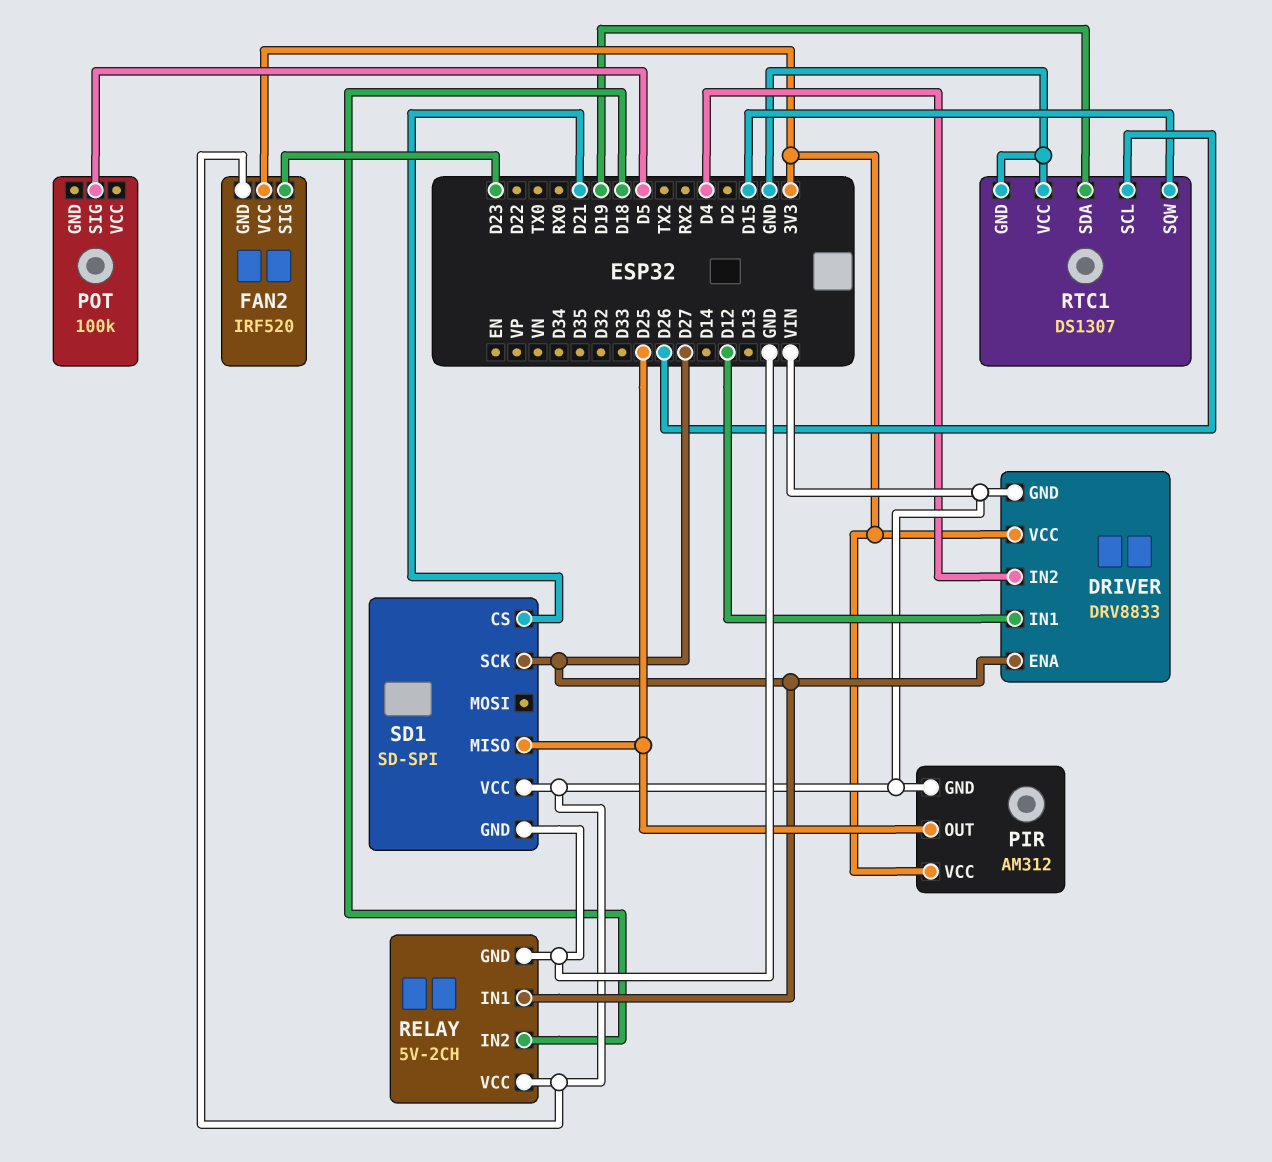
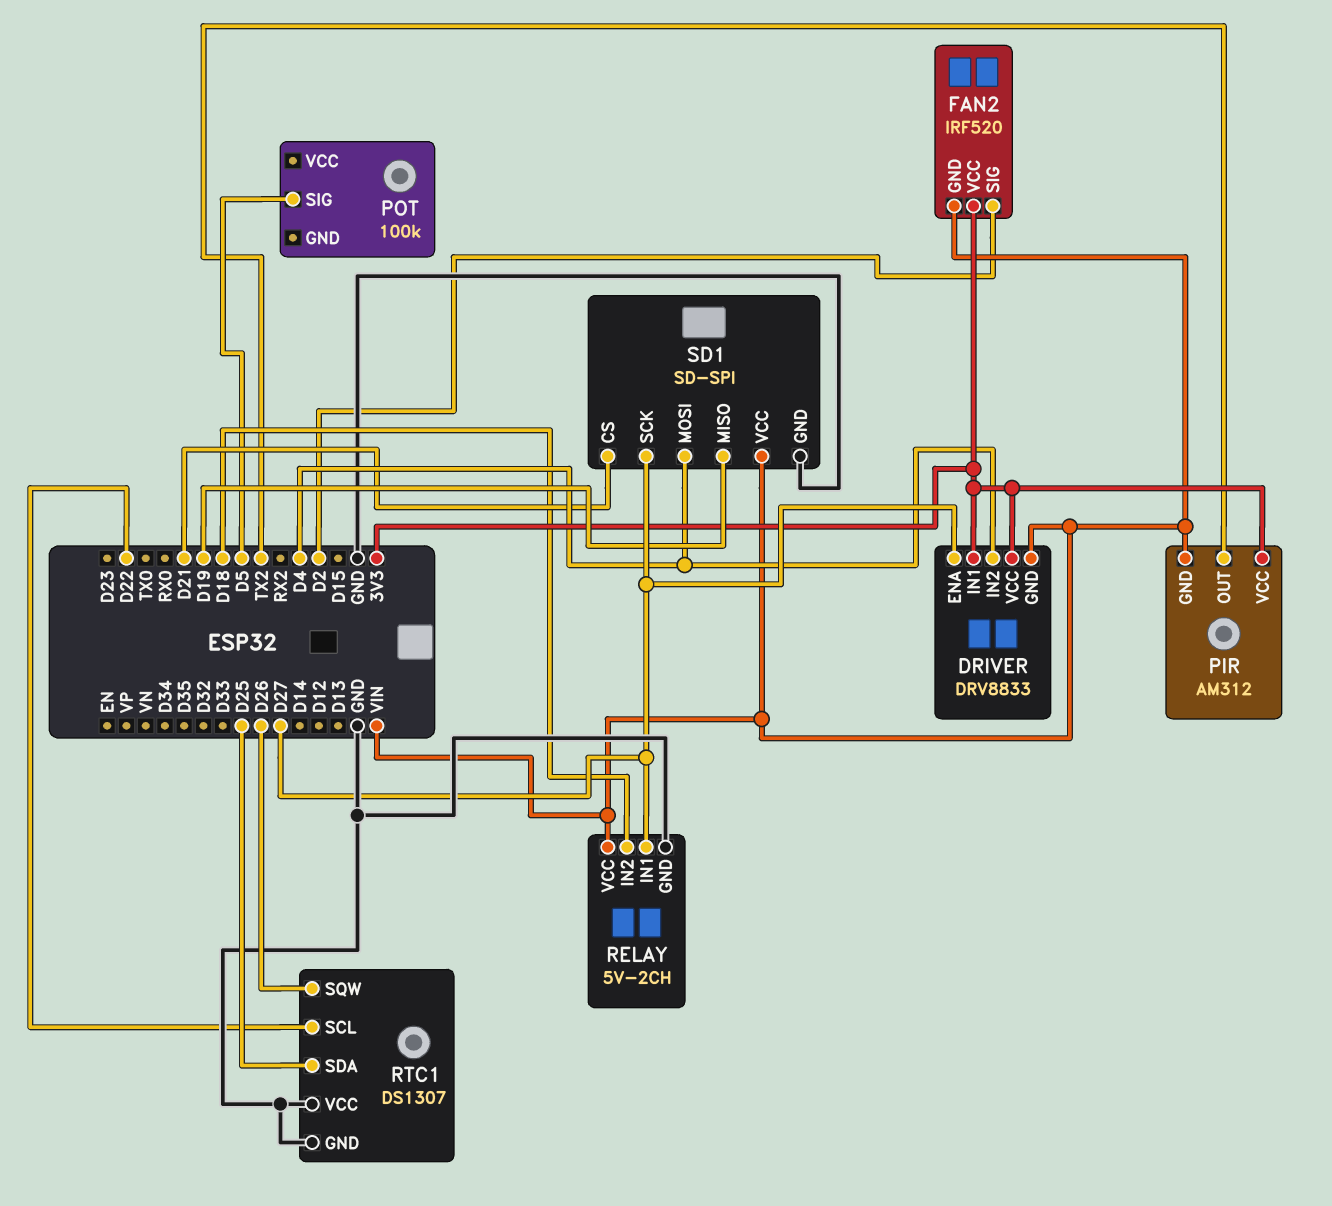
DRIVER pin IN1: D12 -> 3V3
FAN2 pin SIG: D23 -> D2
PIR pin OUT: D25 -> TX2
RTC1 pin SCL: D26 -> D22
RTC1 pin SDA: D19 -> D25
RTC1 pin SQW: D15 -> D26
SD1 pin MISO: D25 -> D19
SD1 pin MOSI: none -> D4

